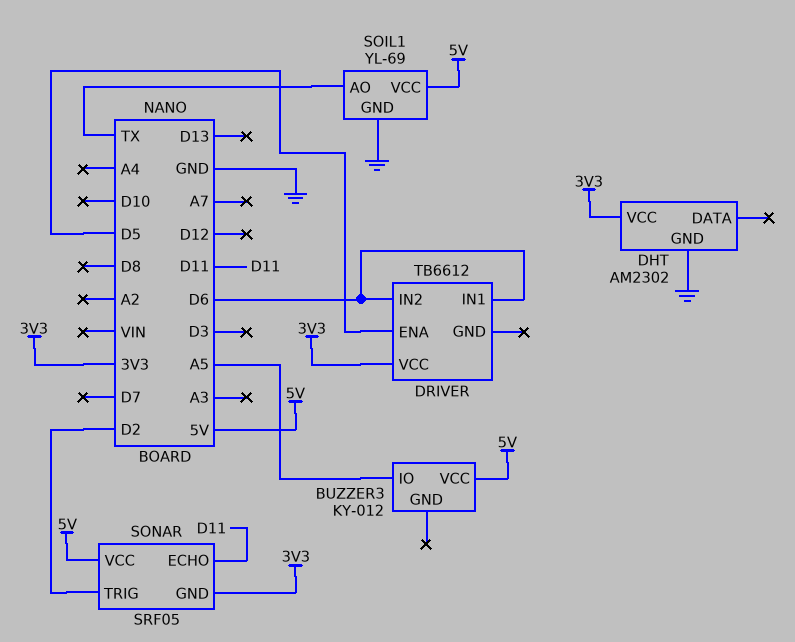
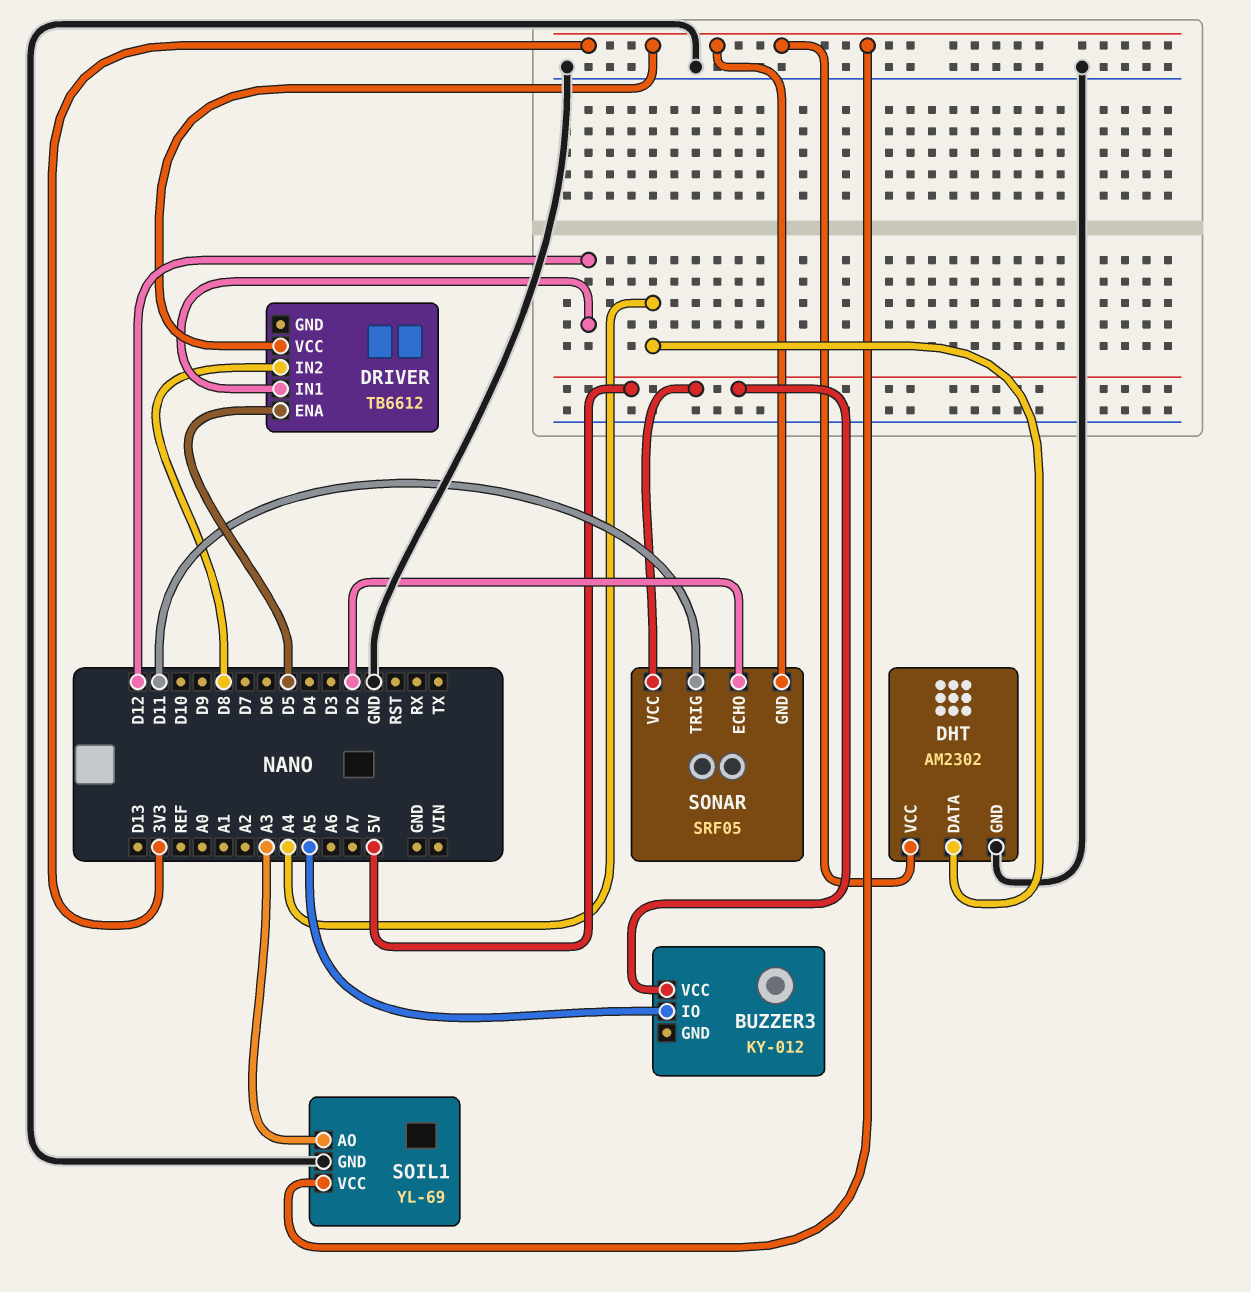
DHT pin DATA: none -> A4
DRIVER pin IN1: D6 -> D12
DRIVER pin IN2: D6 -> D8
SOIL1 pin AO: TX -> A3
SOIL1 pin VCC: 5V -> 3V3
SONAR pin ECHO: D11 -> D2
SONAR pin TRIG: D2 -> D11

